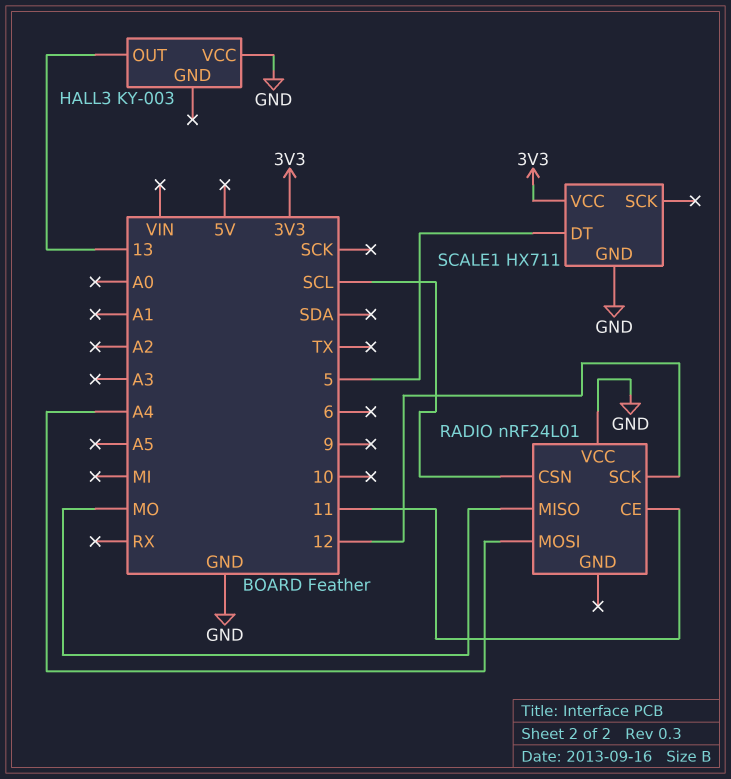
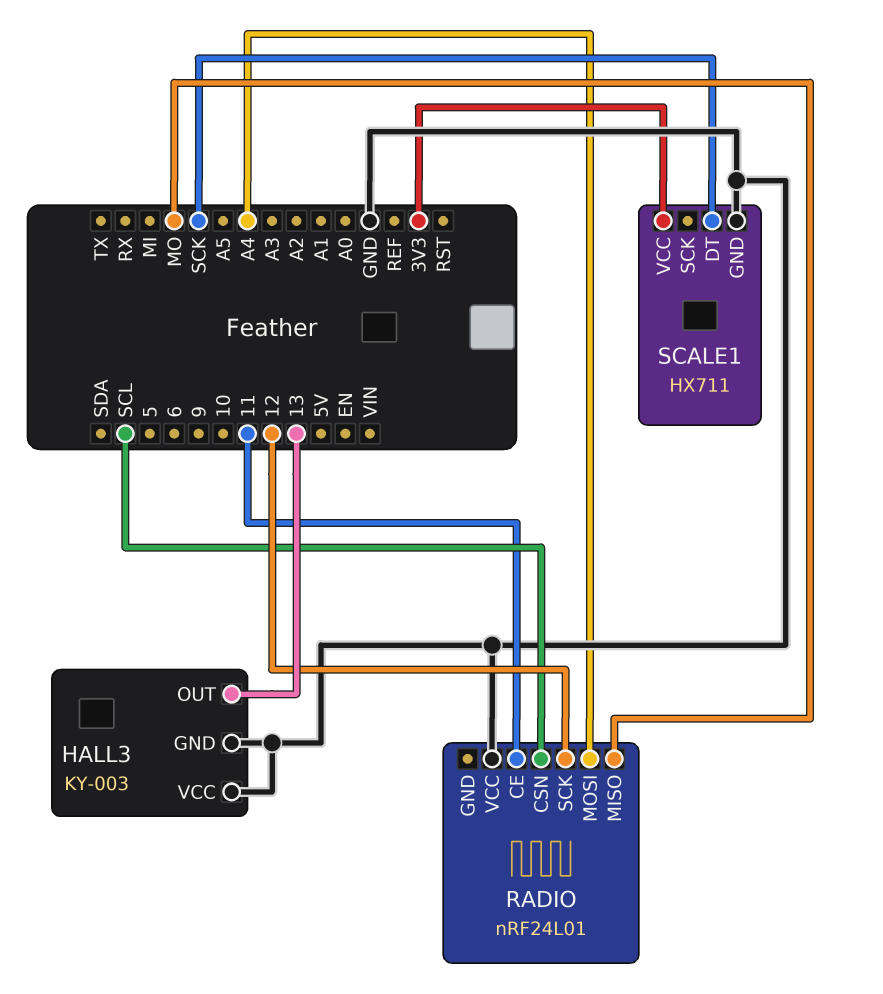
HALL3 pin GND: none -> GND
SCALE1 pin DT: 5 -> SCK

